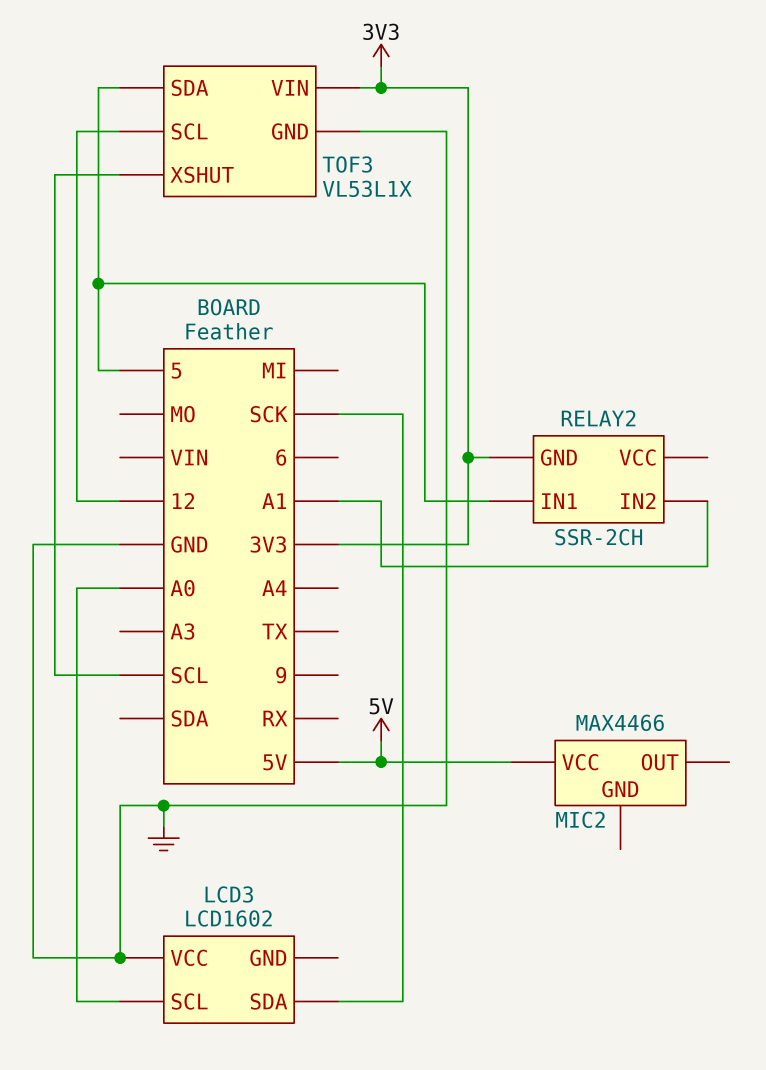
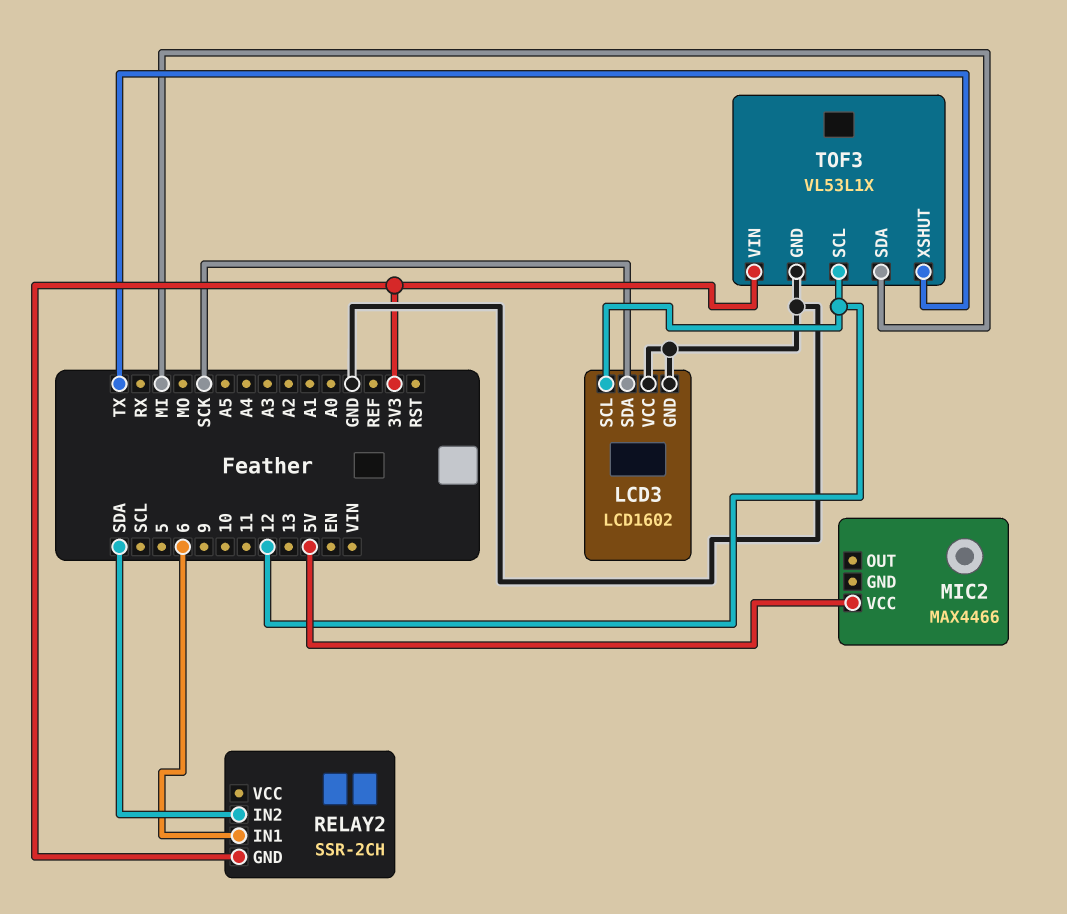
LCD3 pin GND: none -> GND
LCD3 pin SCL: A0 -> 12
RELAY2 pin IN1: 5 -> 6
RELAY2 pin IN2: A1 -> SDA
TOF3 pin SDA: 5 -> MI
TOF3 pin XSHUT: SCL -> TX

